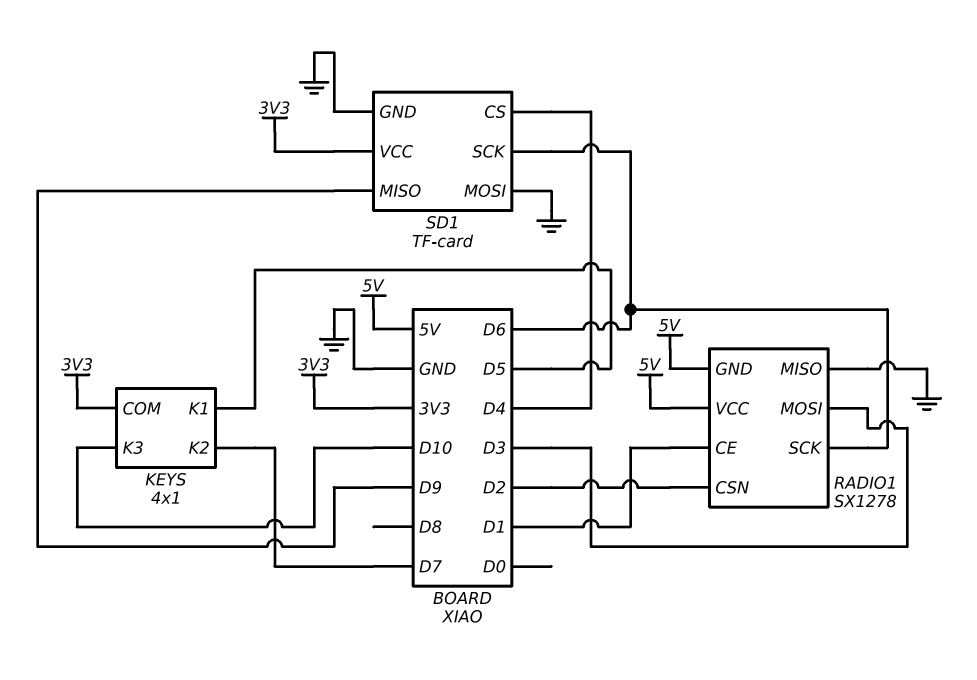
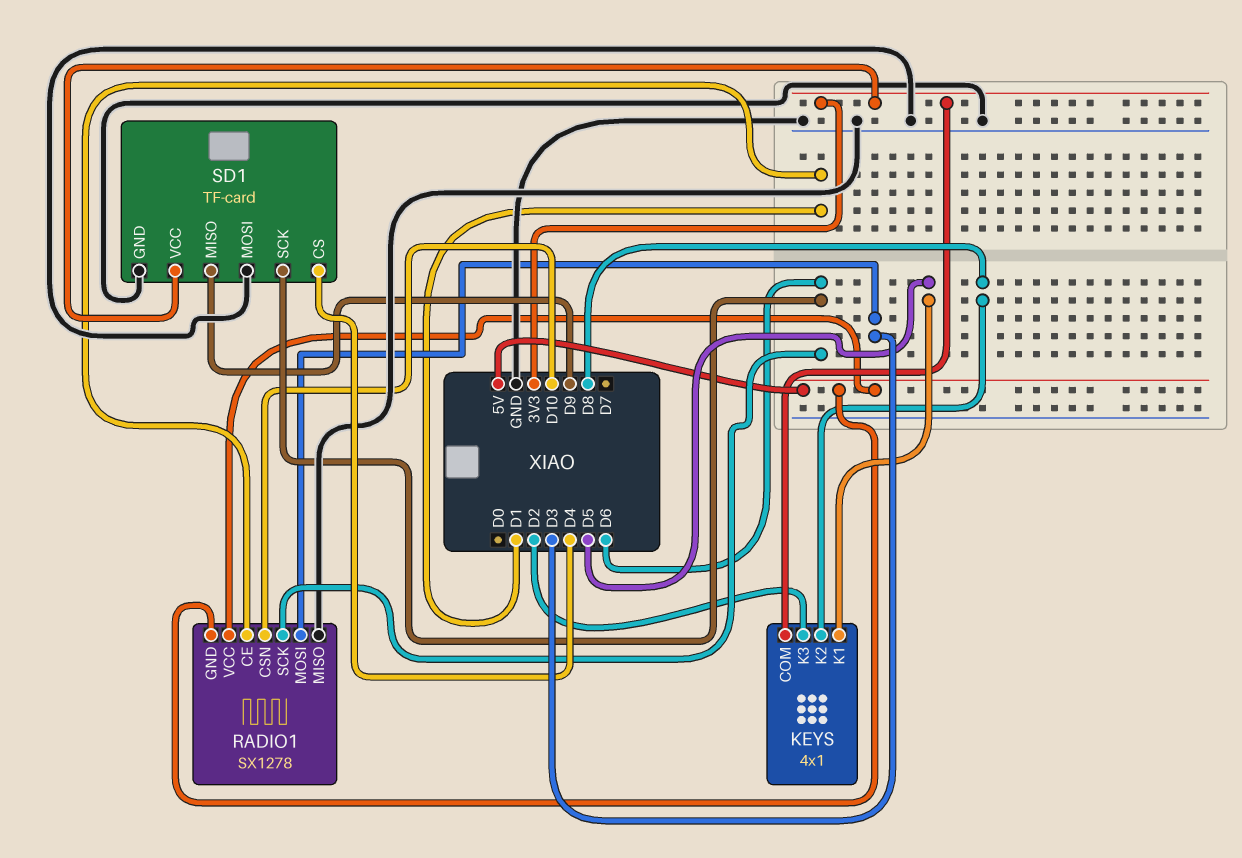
KEYS pin K2: D7 -> D8
KEYS pin K3: D10 -> D2
RADIO1 pin CSN: D2 -> D10

